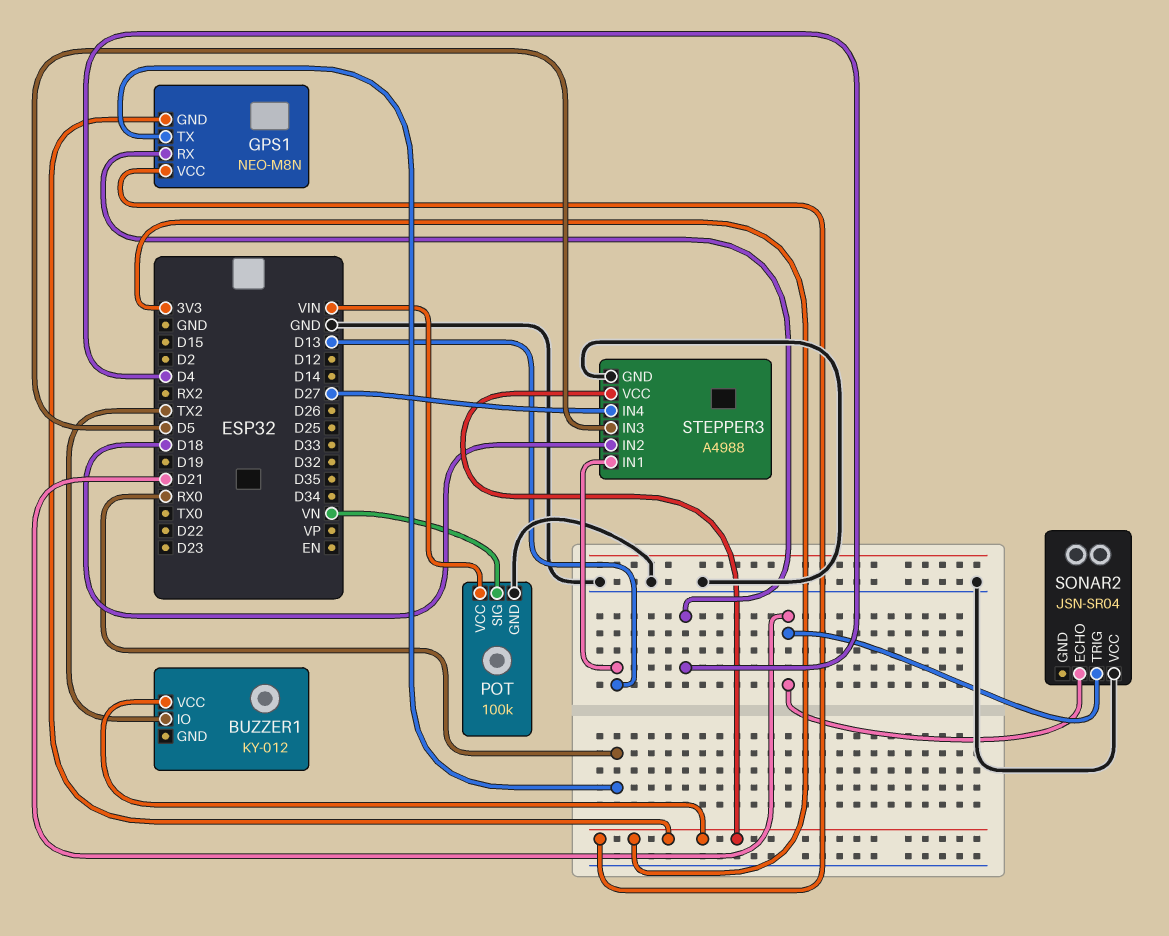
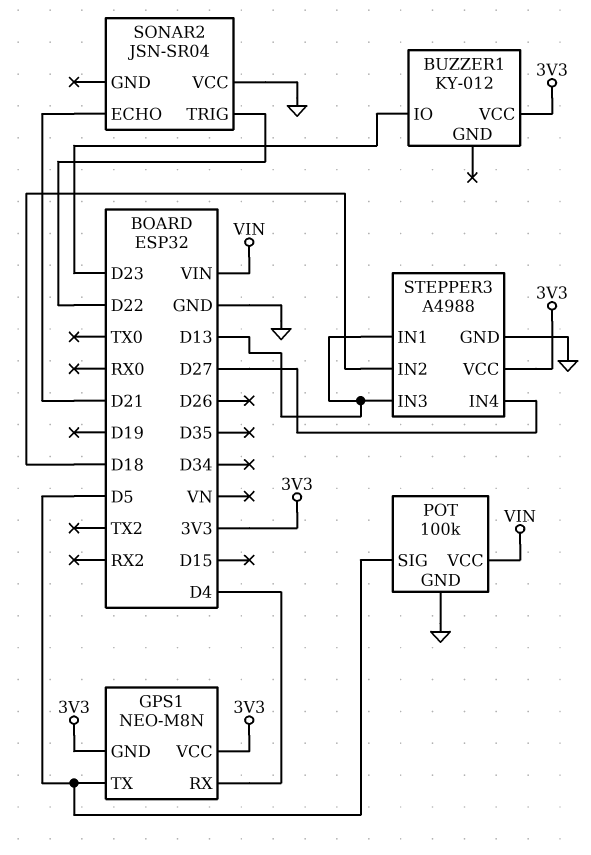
BUZZER1 pin IO: TX2 -> D23
GPS1 pin TX: RX0 -> D5
POT pin SIG: VN -> D5
SONAR2 pin TRIG: D21 -> D22
STEPPER3 pin IN3: D5 -> D13

